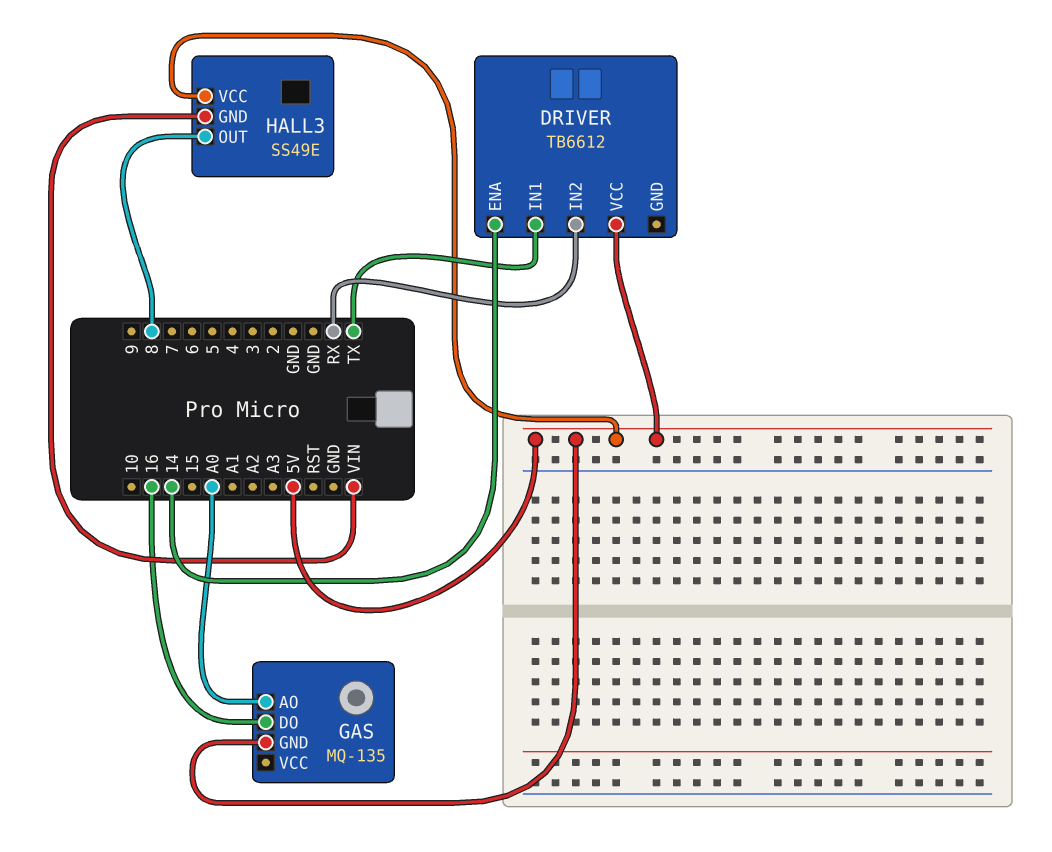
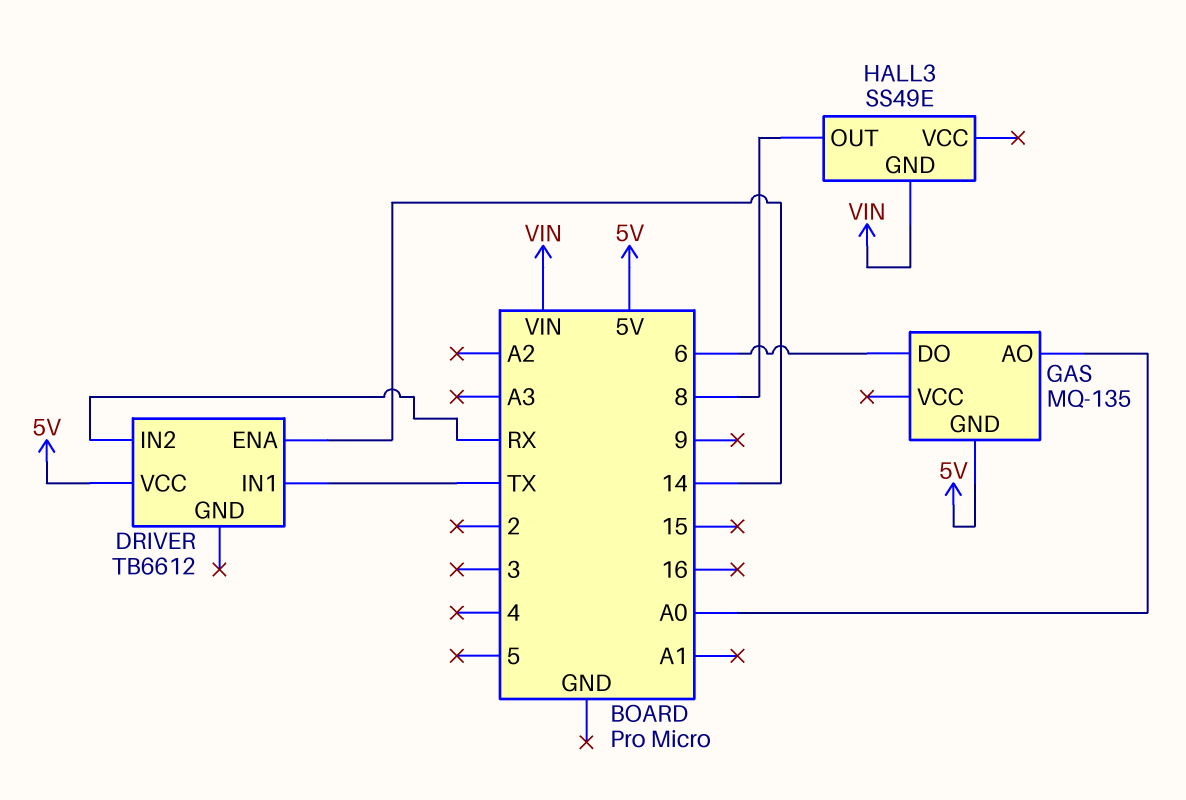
GAS pin DO: 16 -> 6
HALL3 pin VCC: 5V -> none

